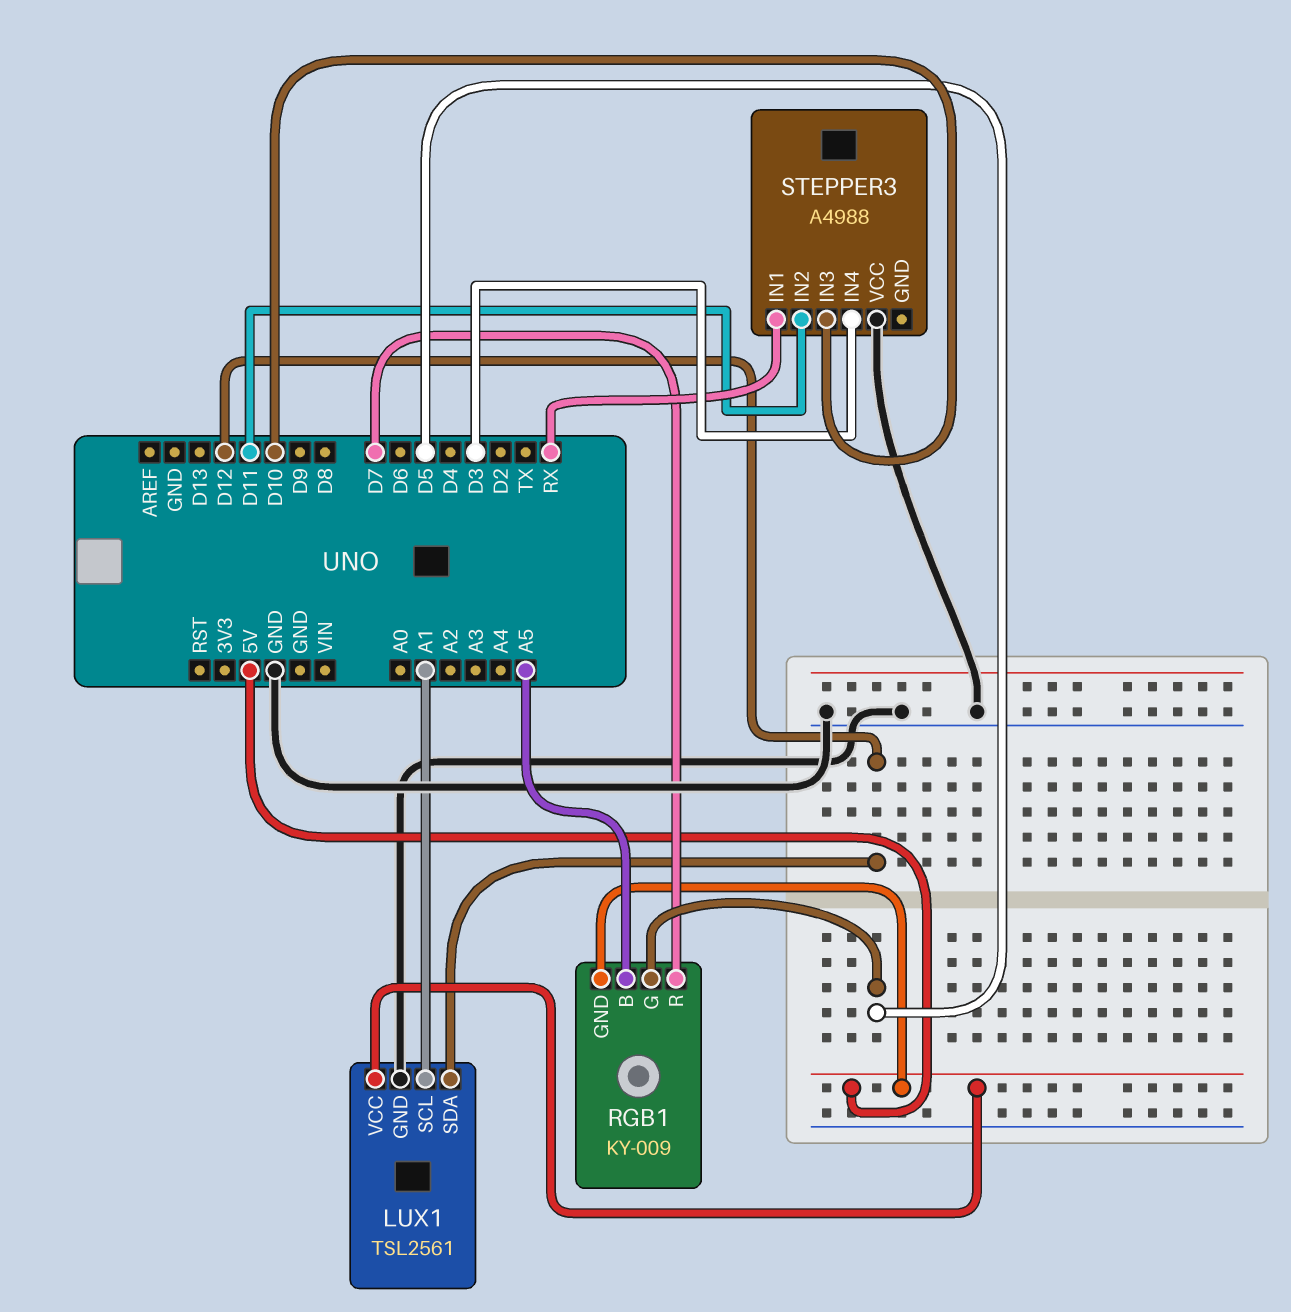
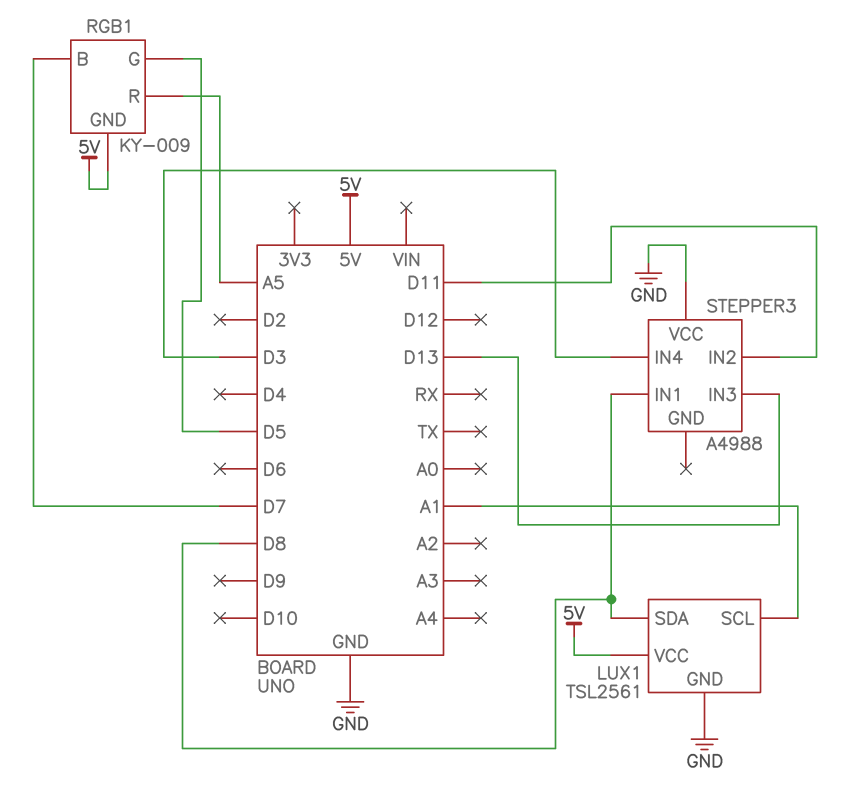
LUX1 pin SDA: D12 -> D8
RGB1 pin B: A5 -> D7
RGB1 pin R: D7 -> A5
STEPPER3 pin IN1: RX -> D8
STEPPER3 pin IN3: D10 -> D13

